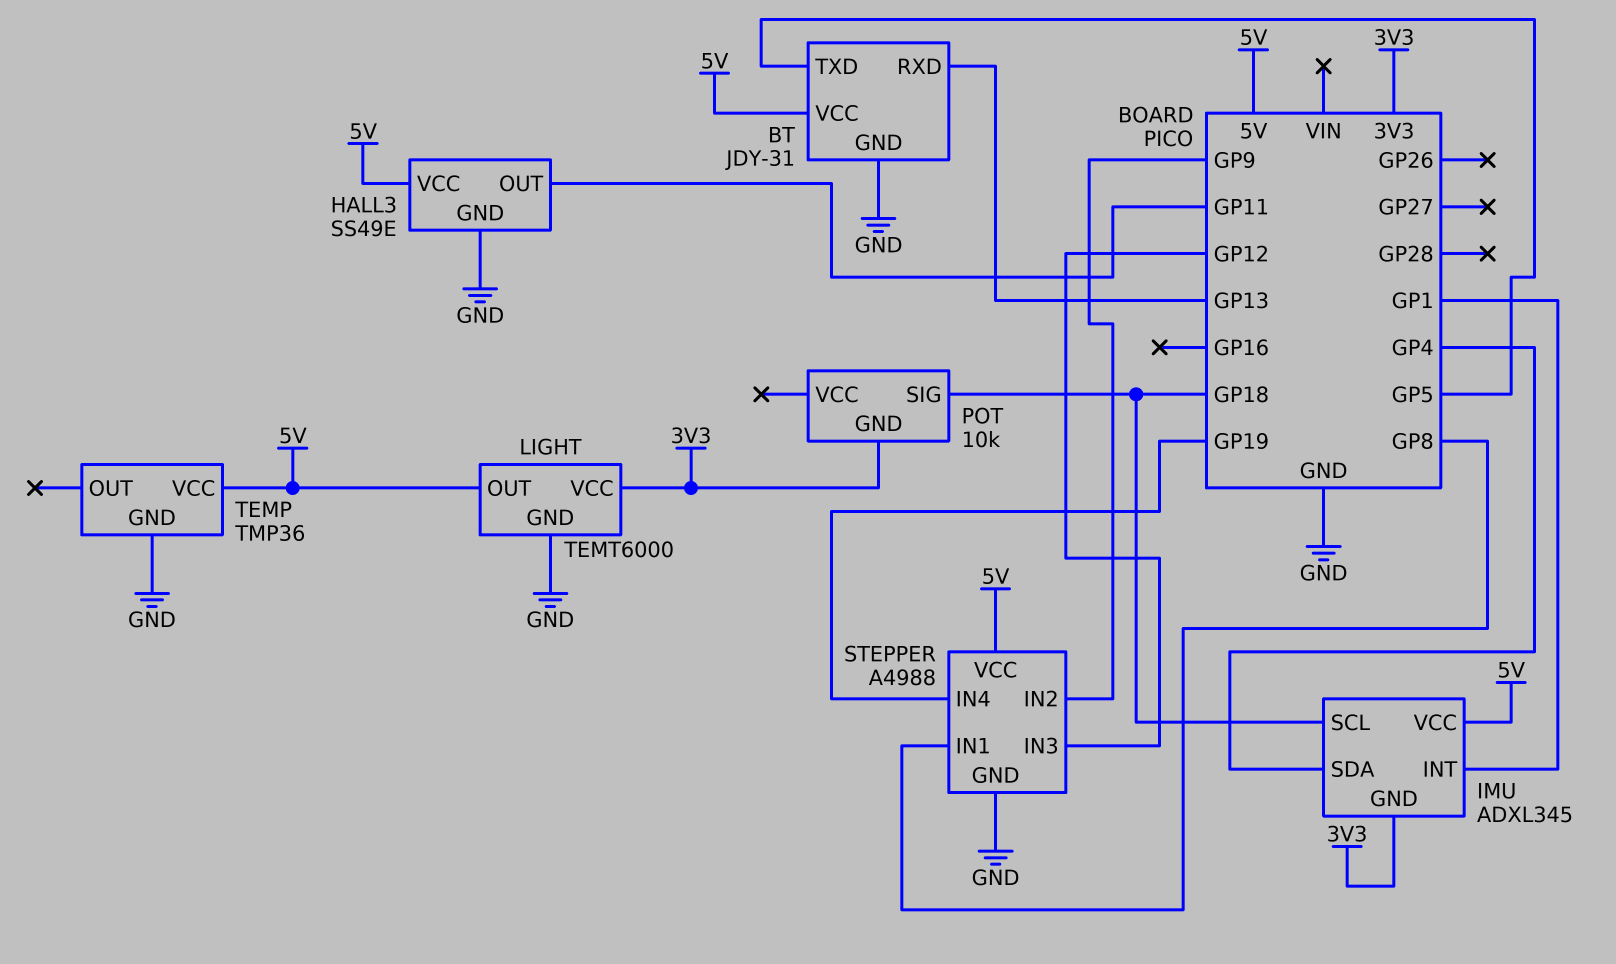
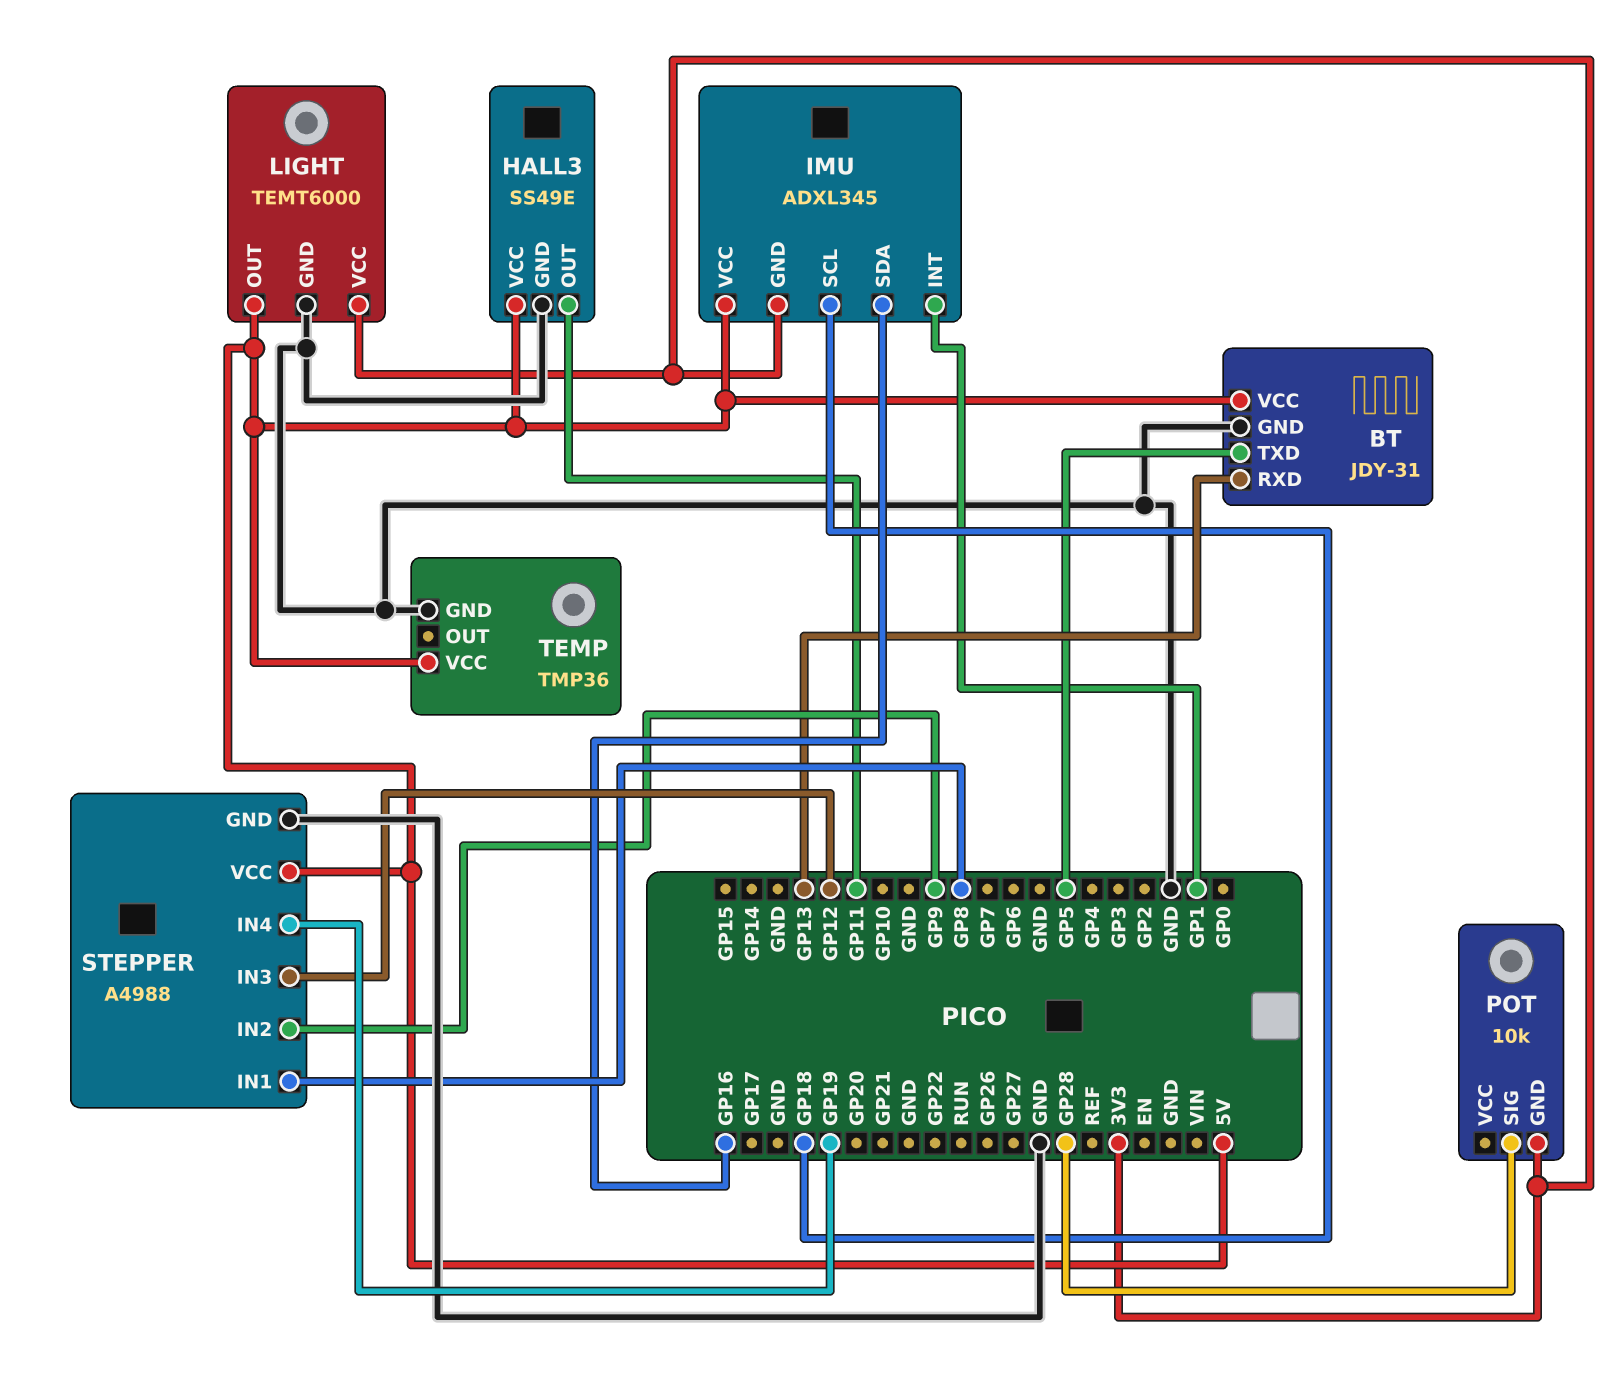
IMU pin SDA: GP4 -> GP16
POT pin SIG: GP18 -> GP28

